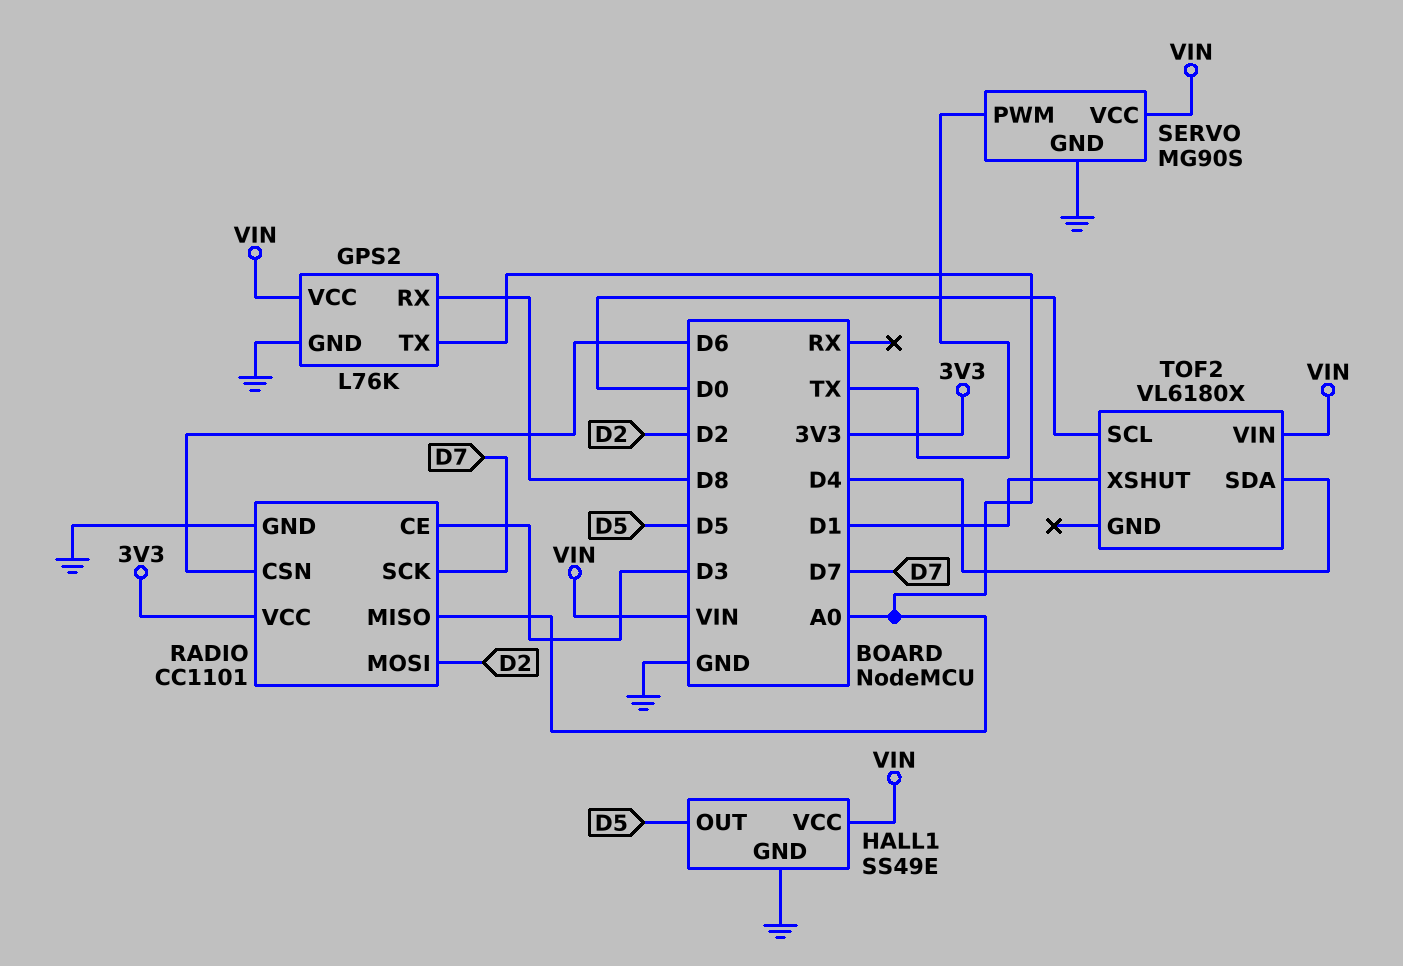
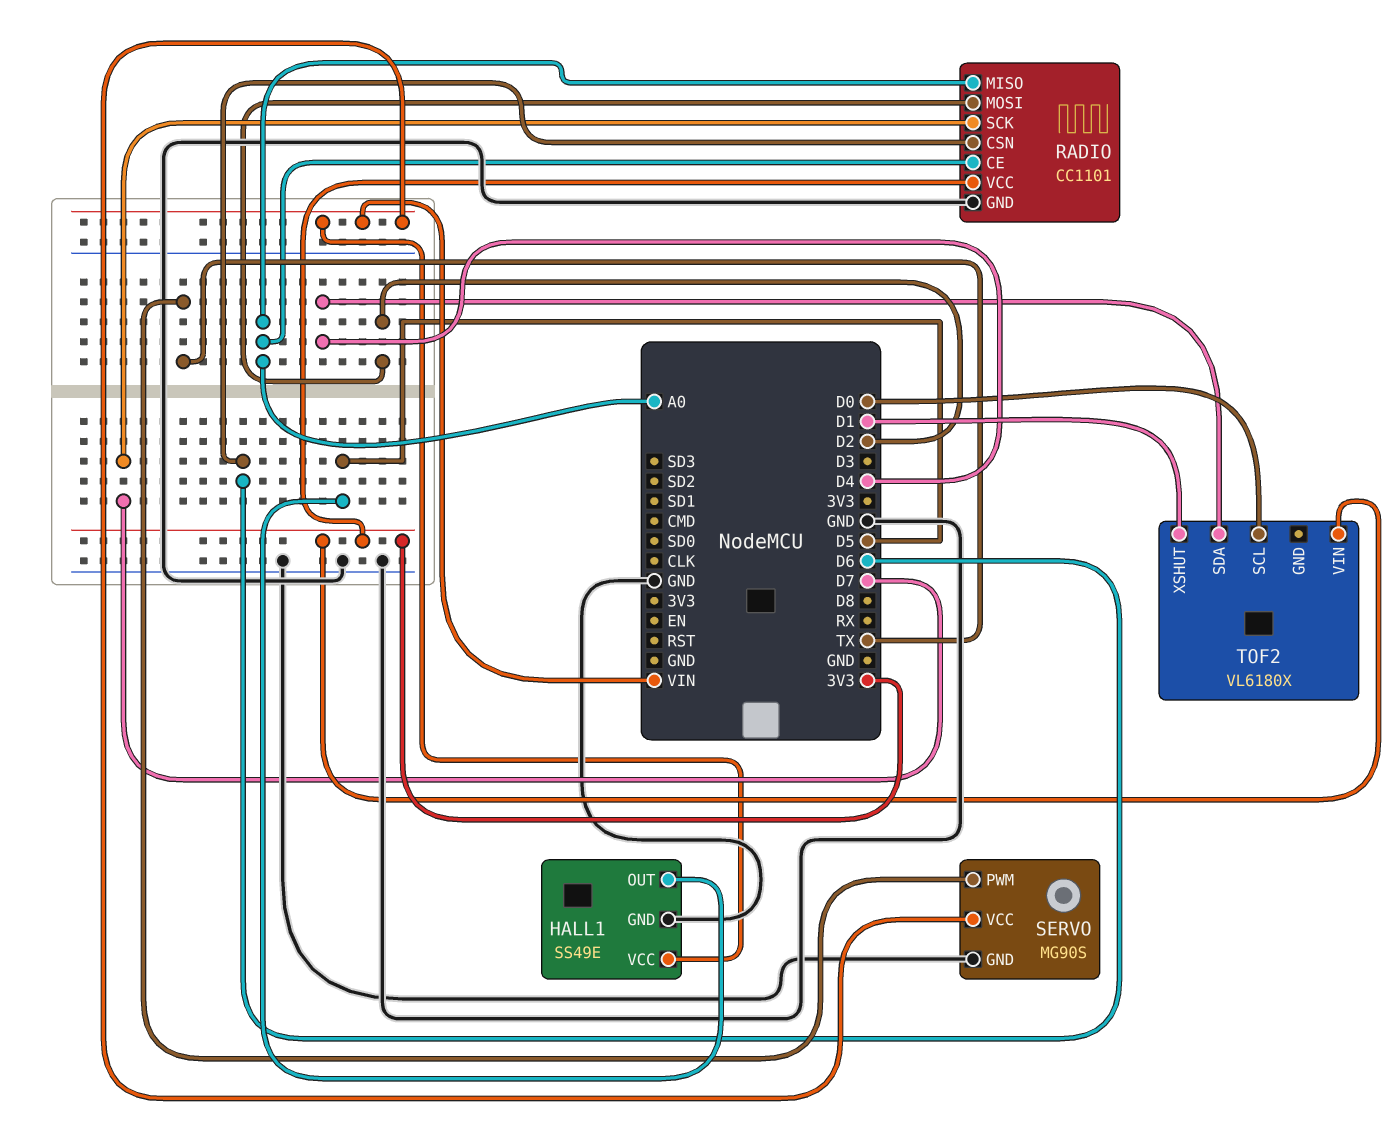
GPS2: L76K -> none
GPS2 pin GND: GND -> none
GPS2 pin RX: D8 -> none
GPS2 pin TX: A0 -> none
GPS2 pin VCC: VIN -> none
RADIO pin CE: D3 -> A0
TOF2 pin VIN: VIN -> 3V3

